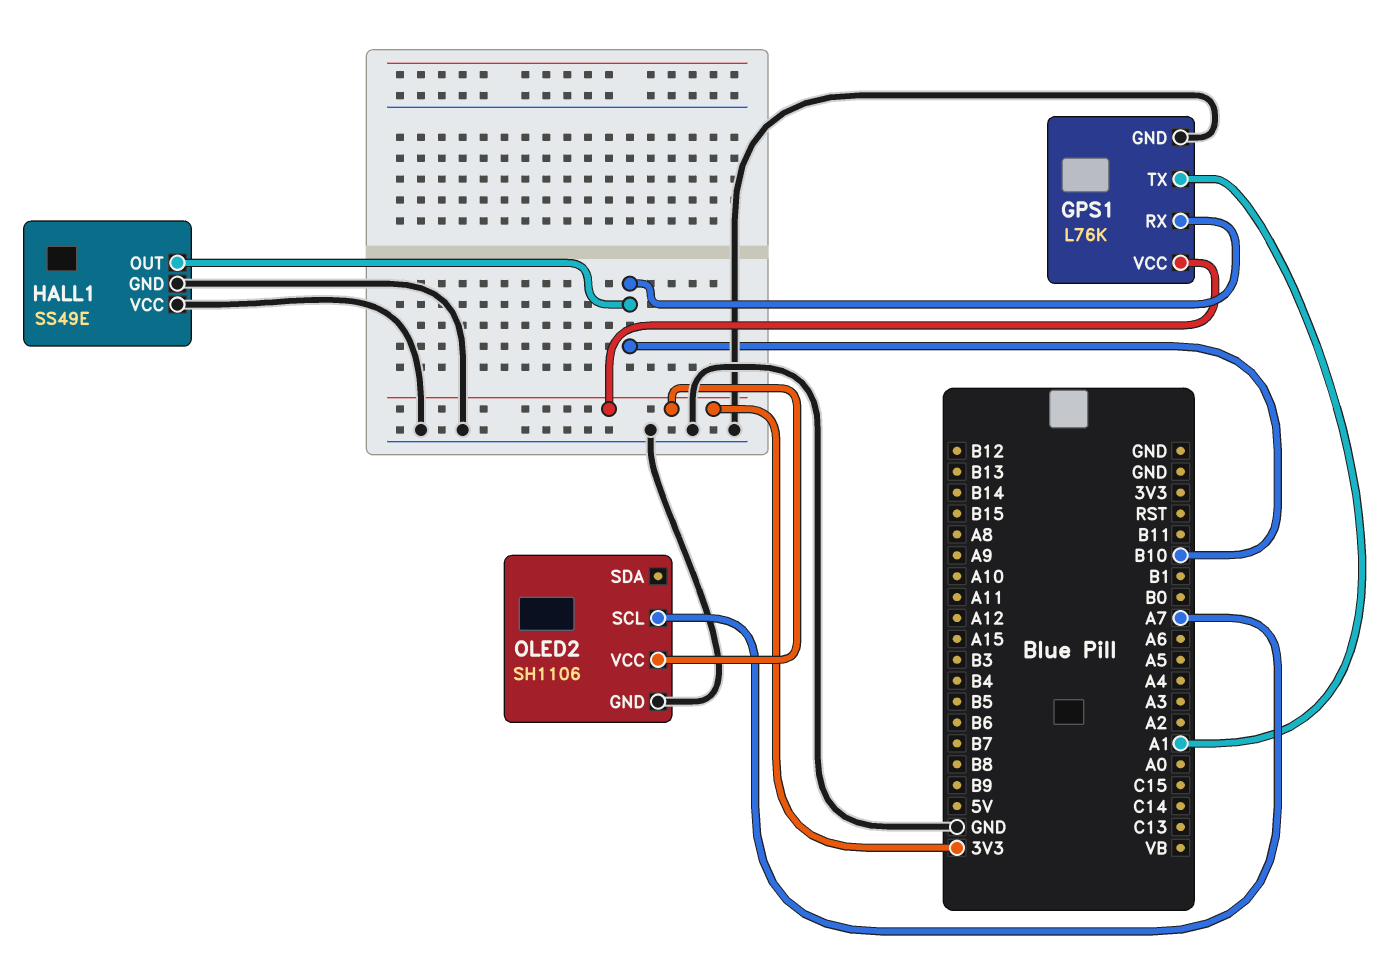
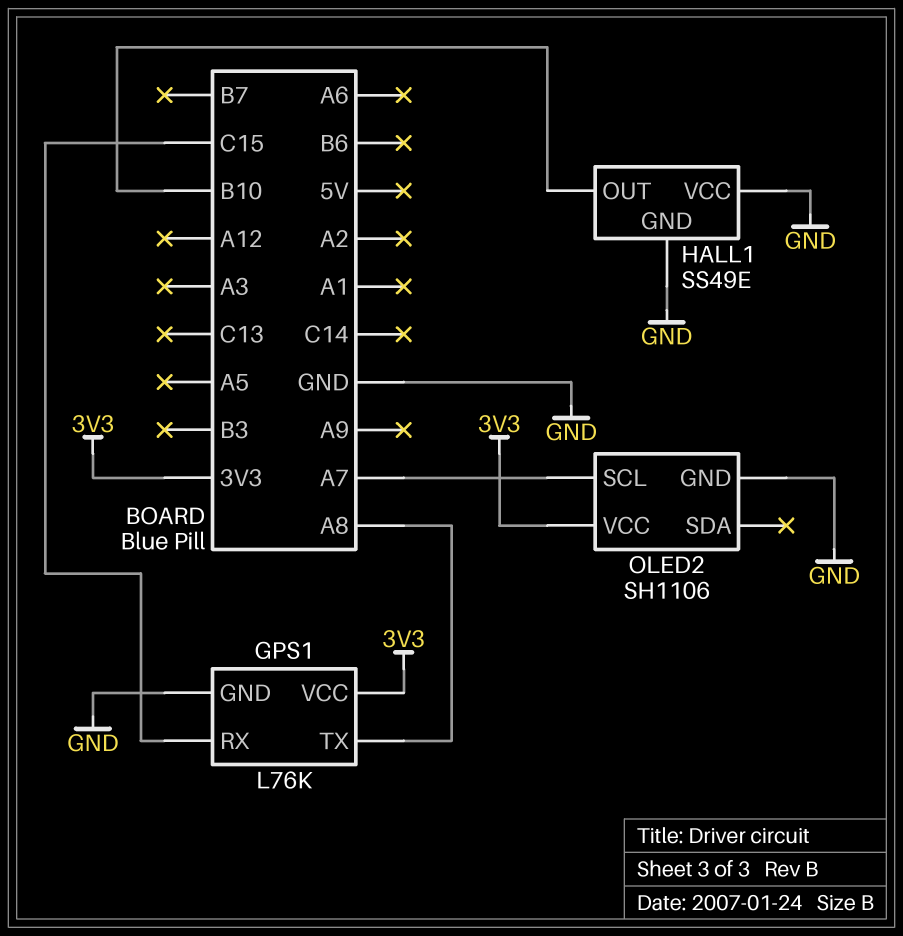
GPS1 pin RX: B10 -> C15
GPS1 pin TX: A1 -> A8

